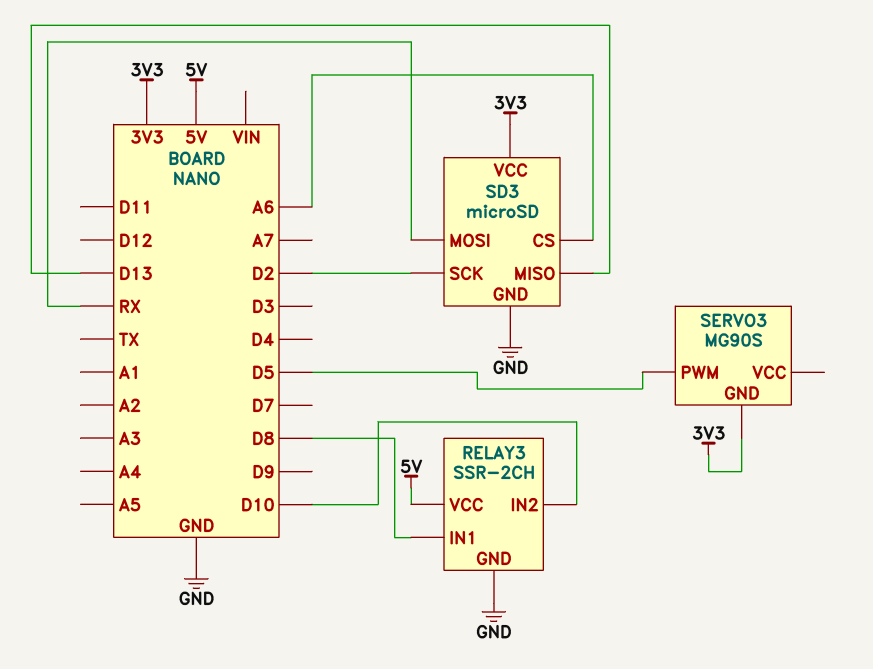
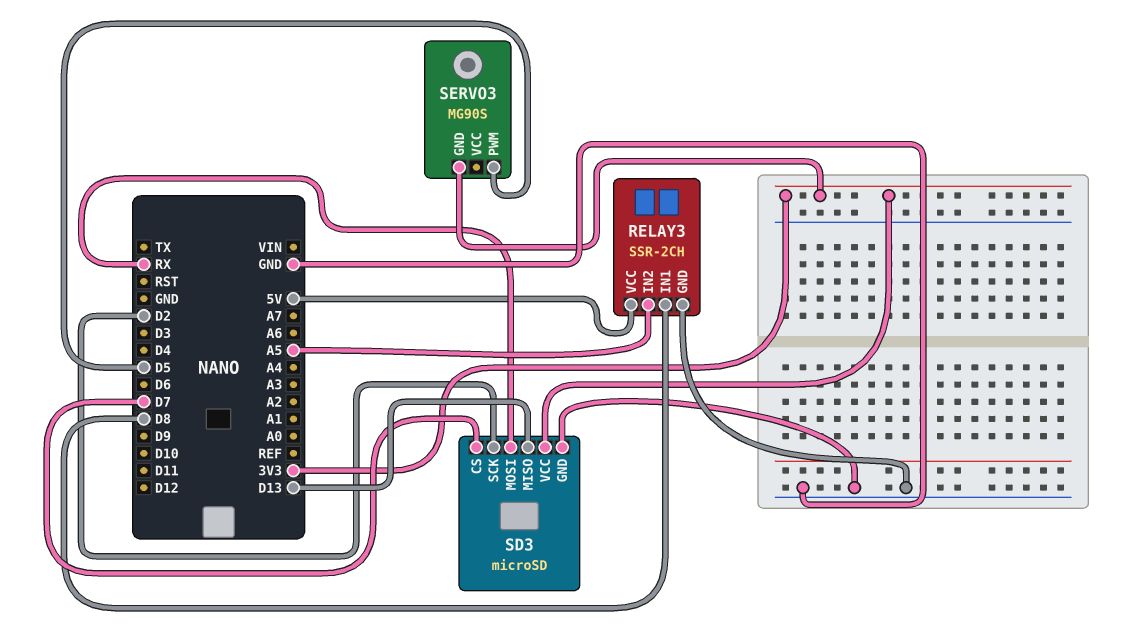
RELAY3 pin IN2: D10 -> A5
SD3 pin CS: A6 -> D7

